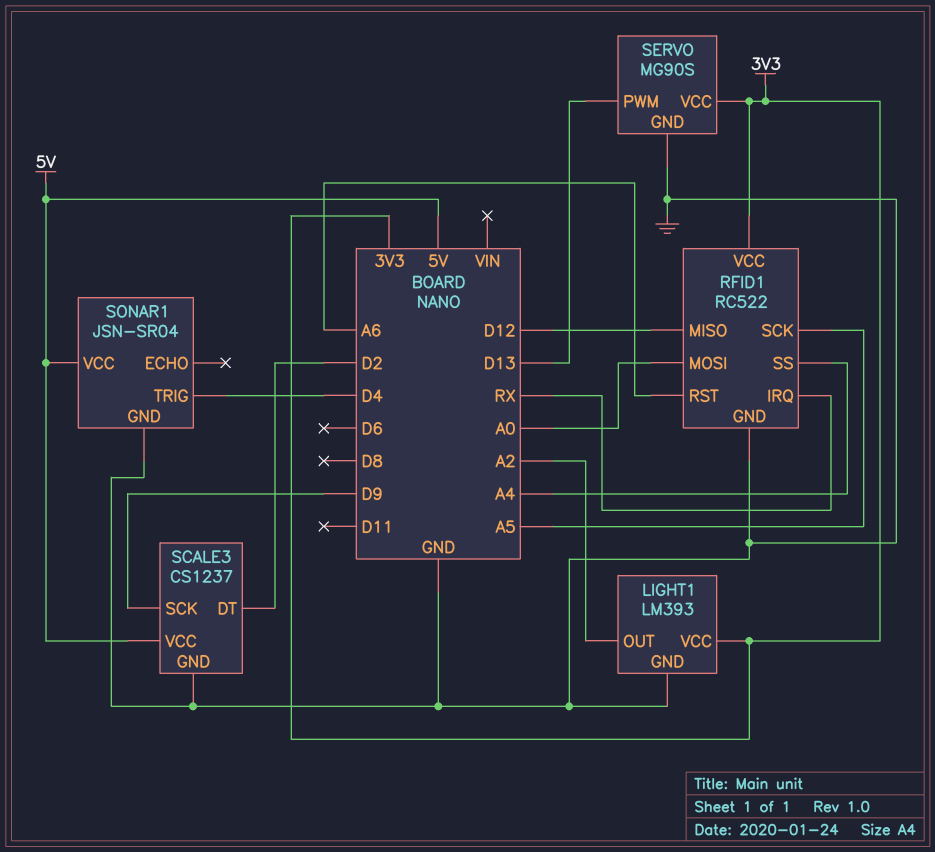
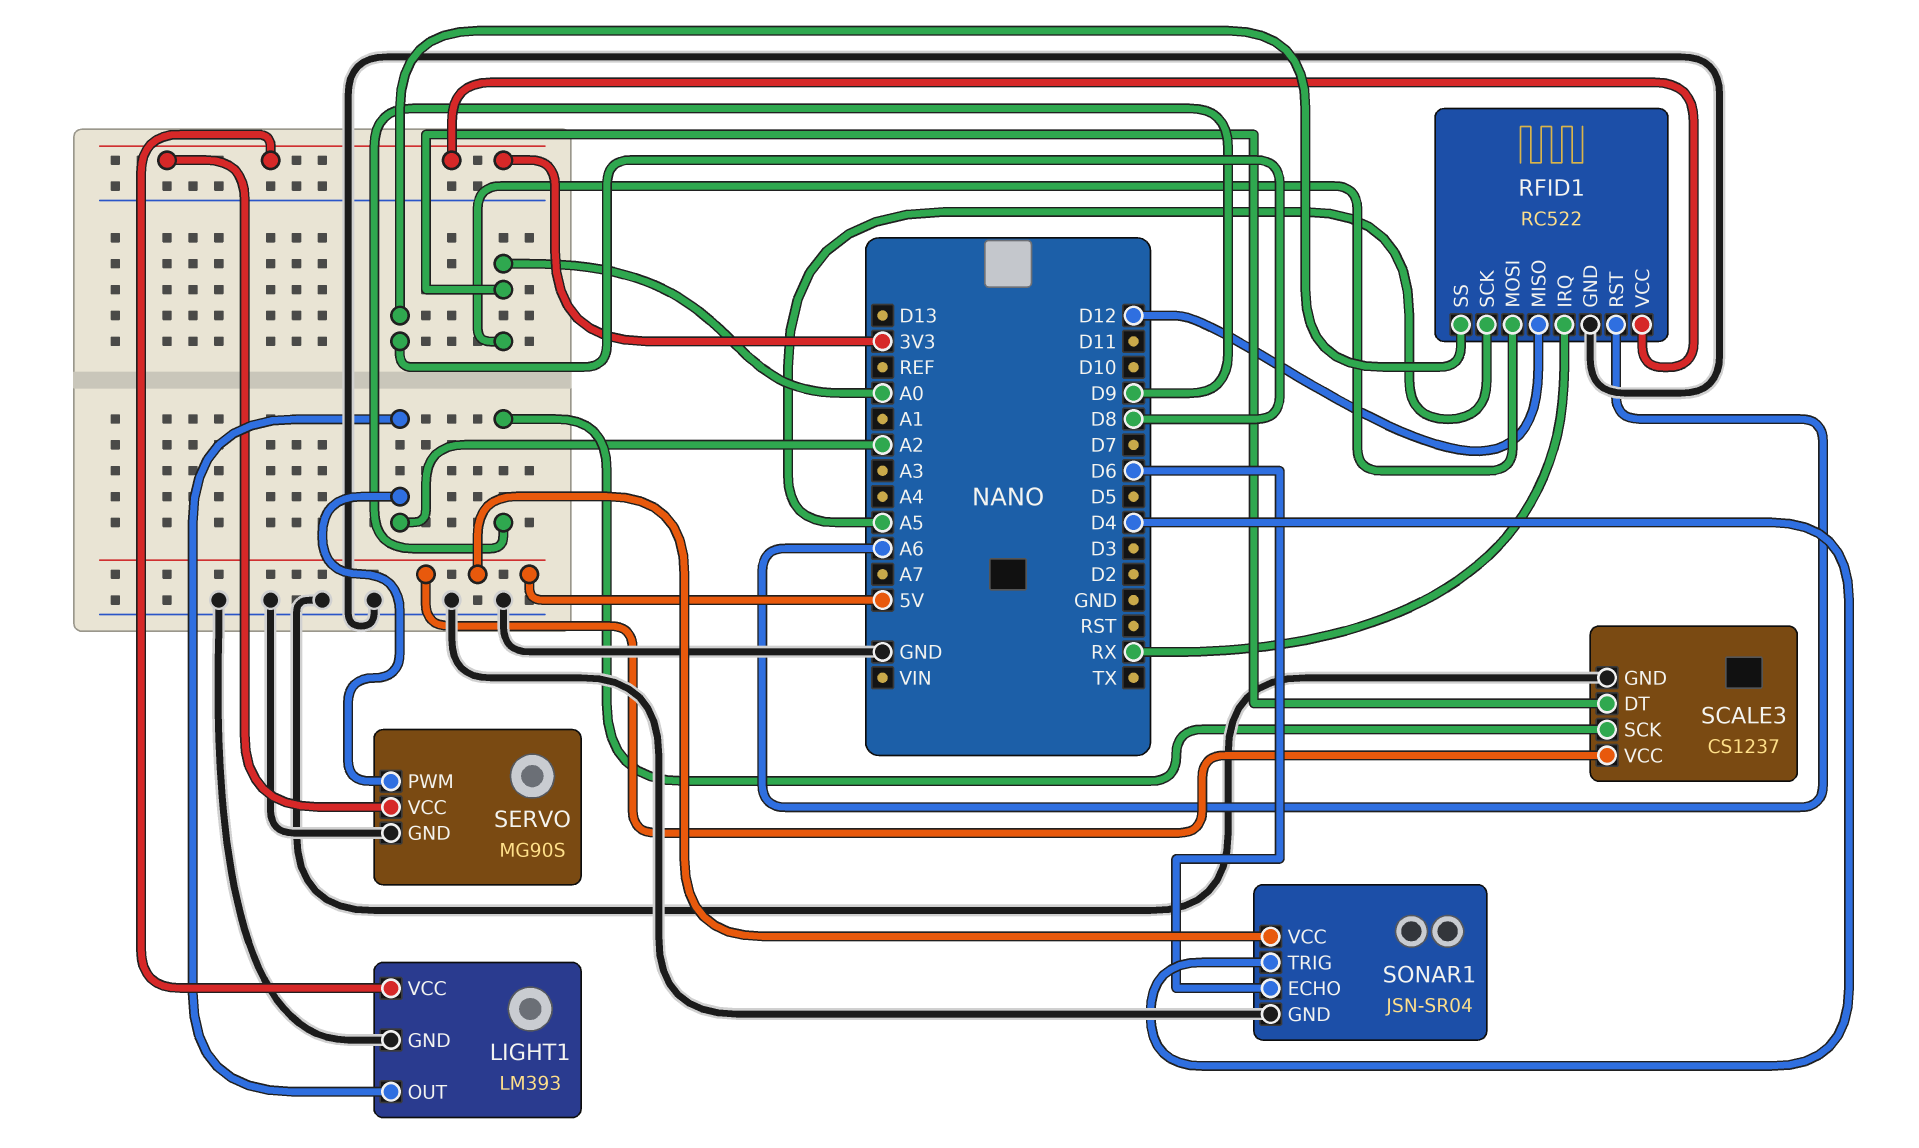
RFID1 pin SS: A4 -> D8
SCALE3 pin DT: D2 -> A0
SERVO pin PWM: D13 -> A2
SONAR1 pin ECHO: none -> D6

